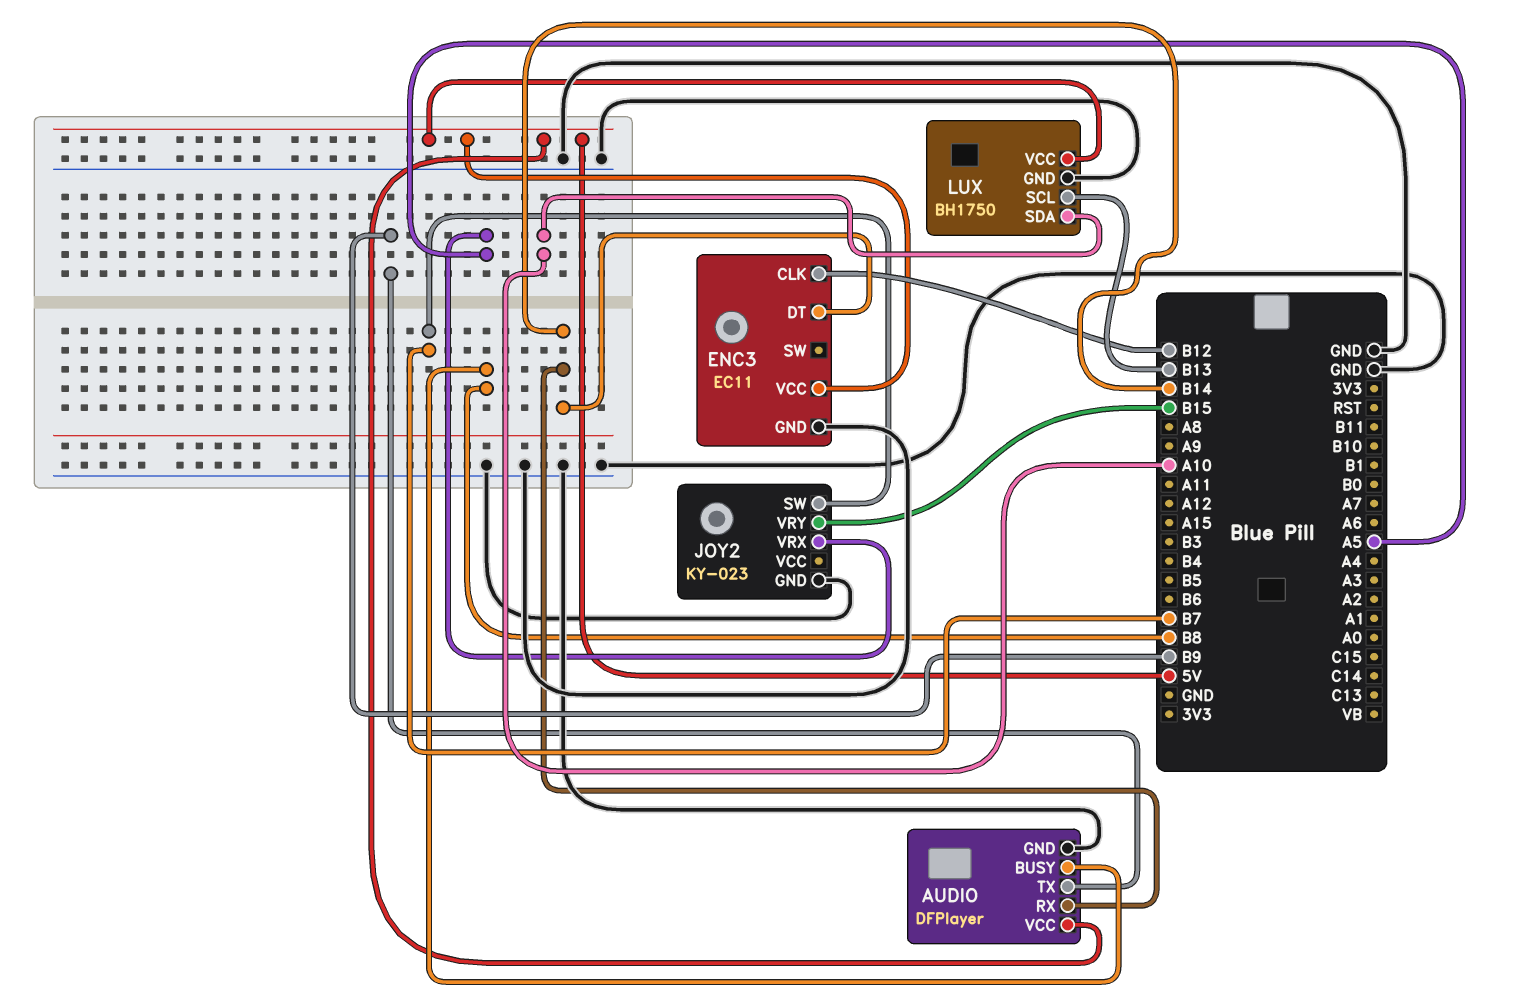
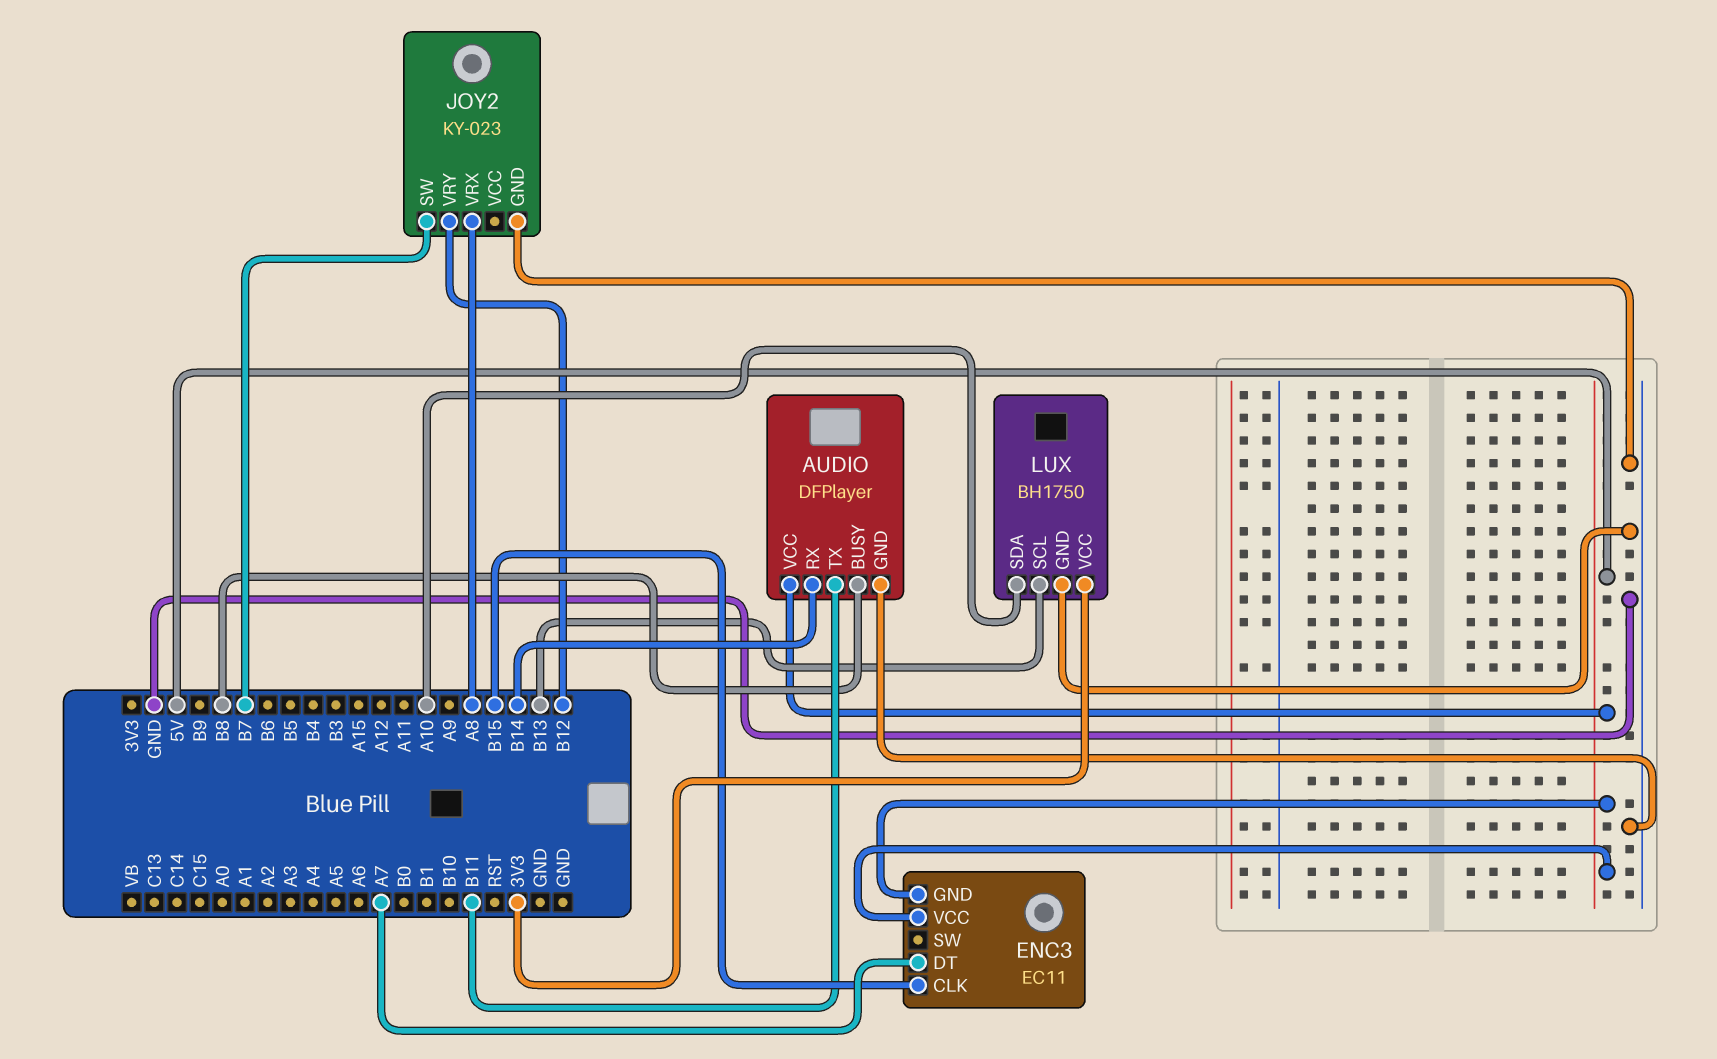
AUDIO pin TX: B9 -> B11
ENC3 pin CLK: B12 -> B15
ENC3 pin DT: B14 -> A7
ENC3 pin GND: GND -> 5V
JOY2 pin VRX: A5 -> A8
JOY2 pin VRY: B15 -> B12
LUX pin VCC: 5V -> 3V3

